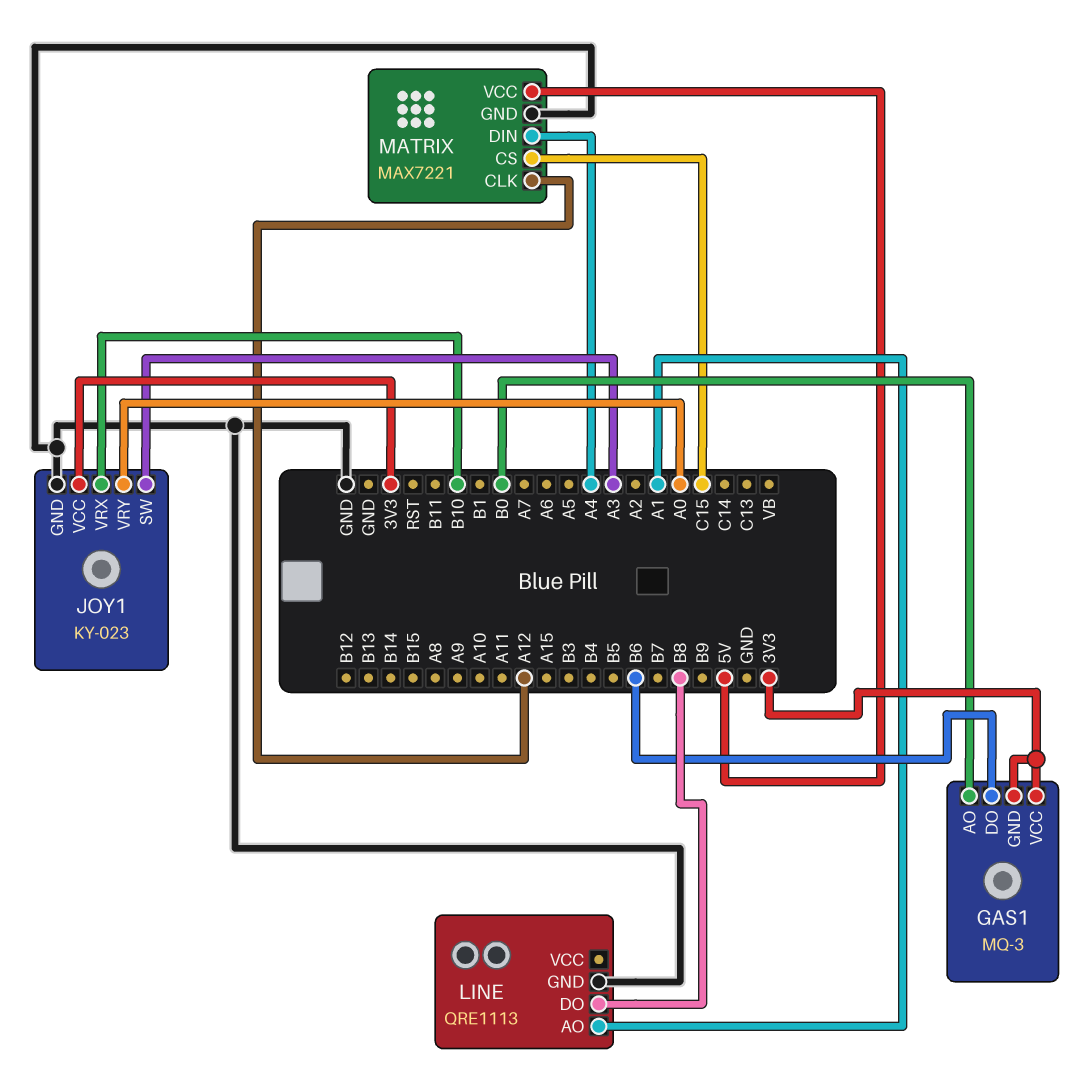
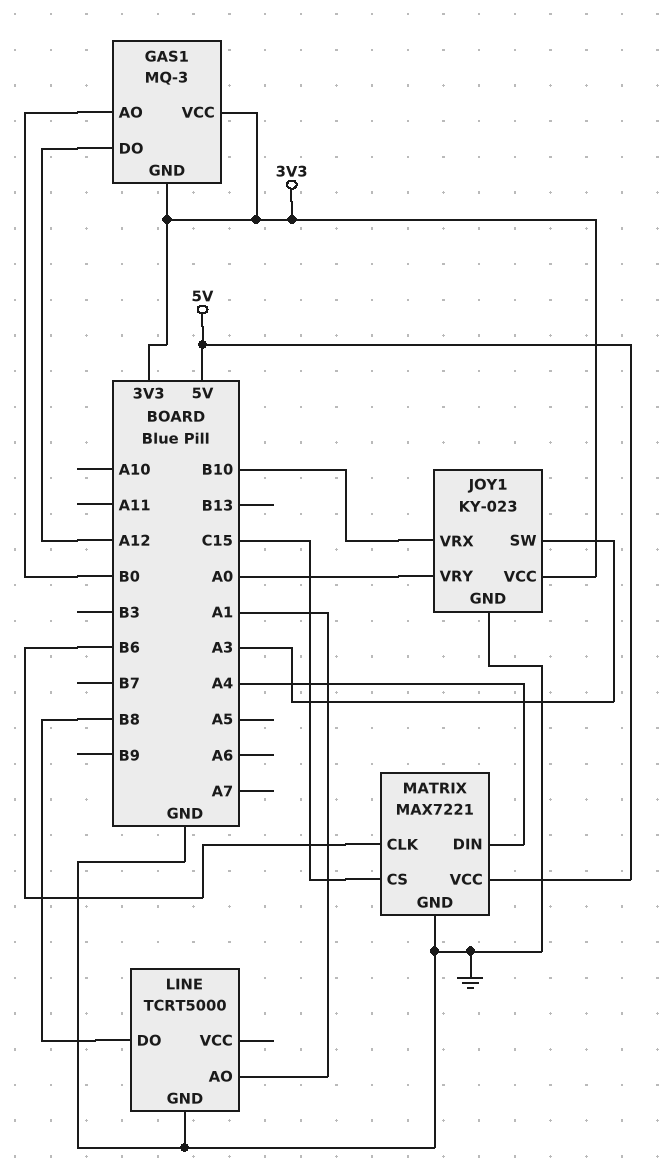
GAS1 pin DO: B6 -> A12
LINE: QRE1113 -> TCRT5000
MATRIX pin CLK: A12 -> B6

